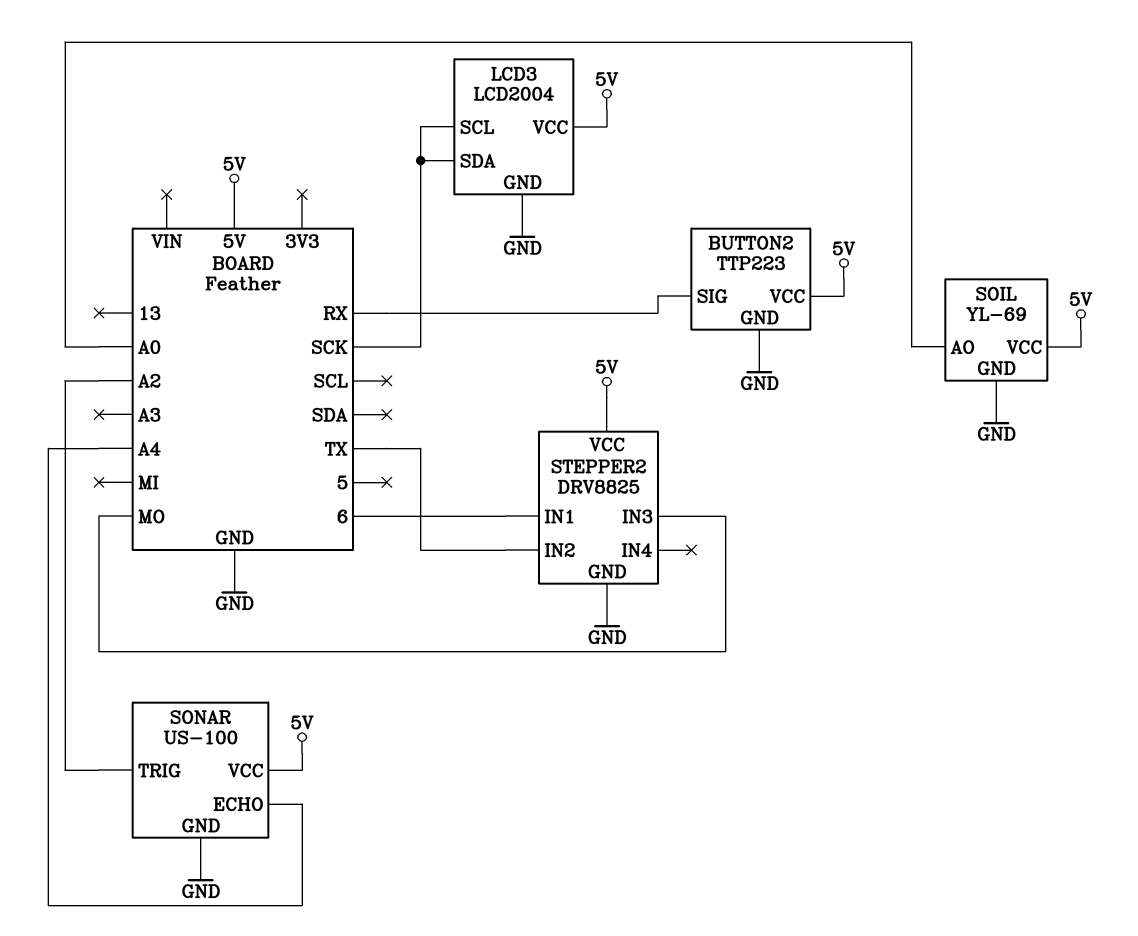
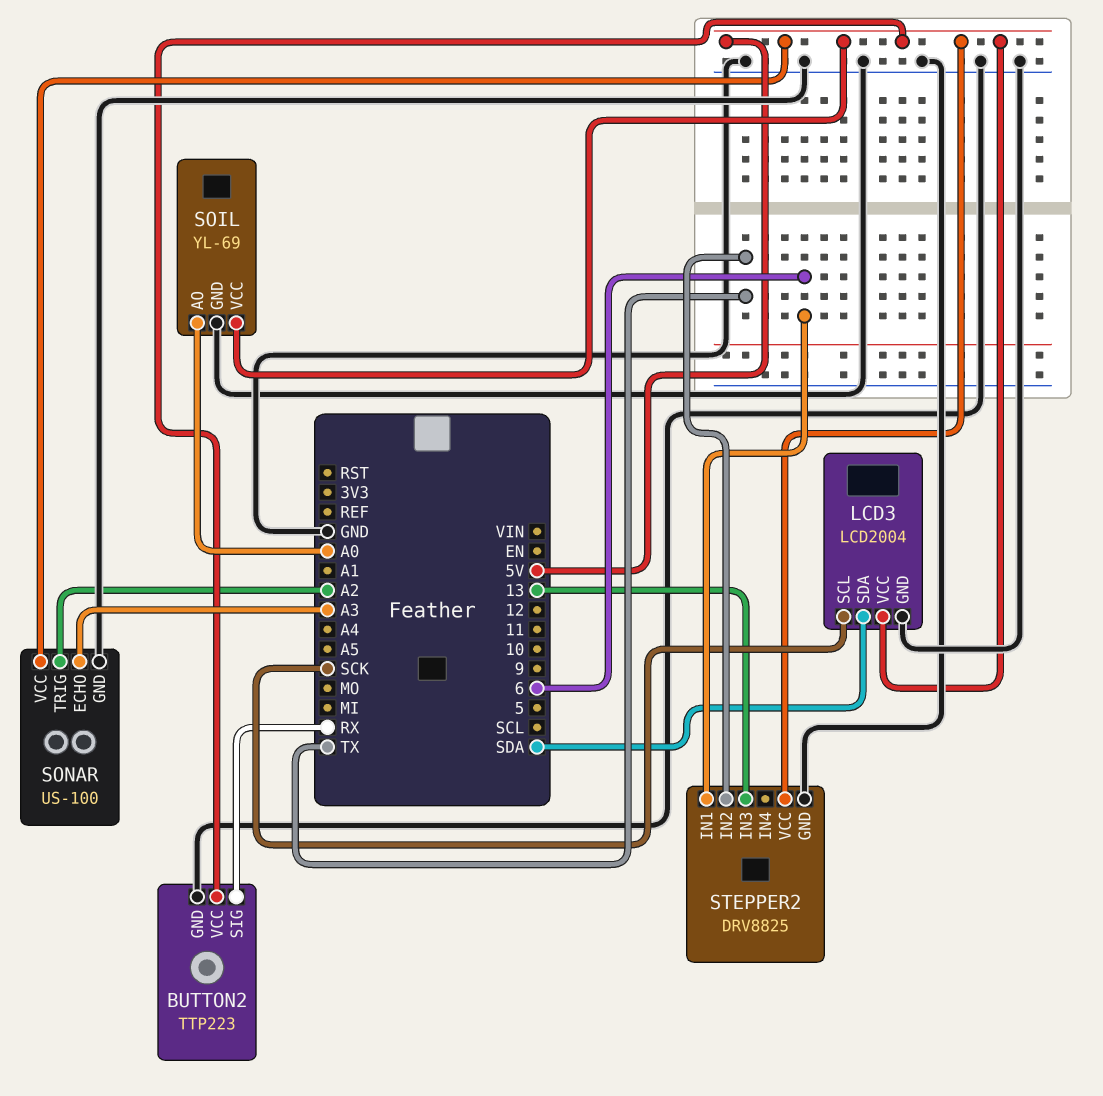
LCD3 pin SDA: SCK -> SDA
SONAR pin ECHO: A4 -> A3
STEPPER2 pin IN3: MO -> 13

